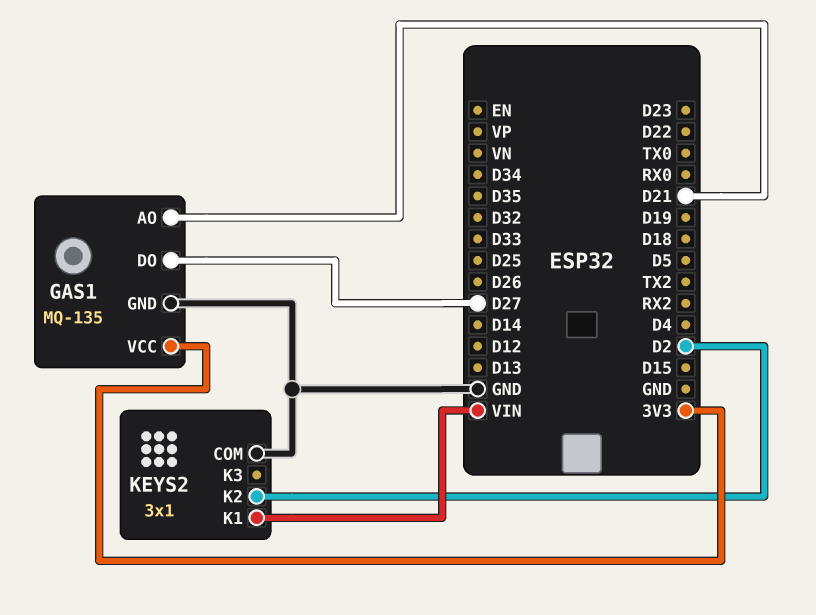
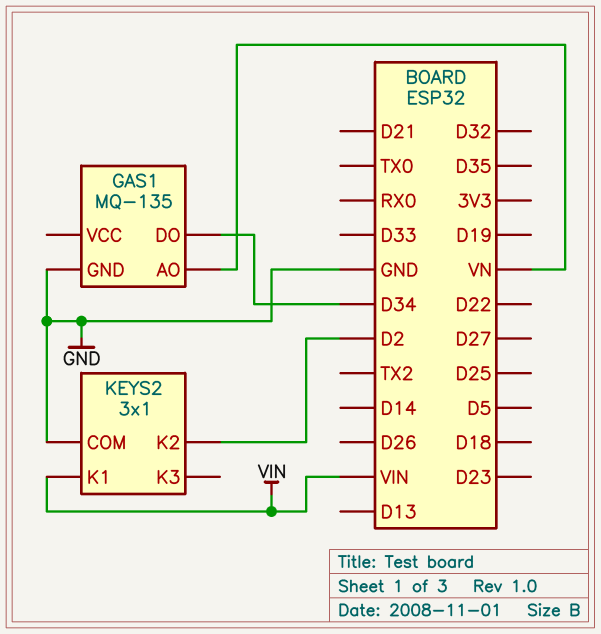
GAS1 pin AO: D21 -> VN
GAS1 pin DO: D27 -> D34
GAS1 pin VCC: 3V3 -> none

